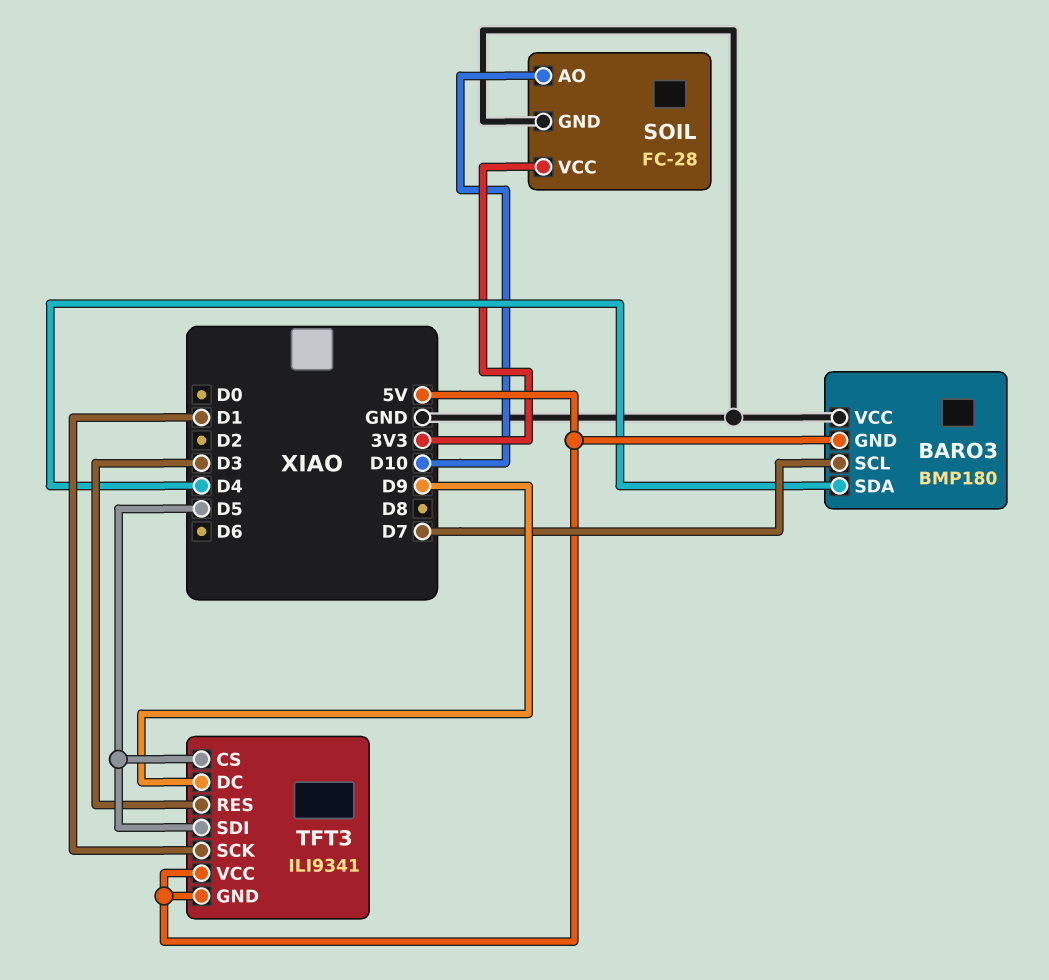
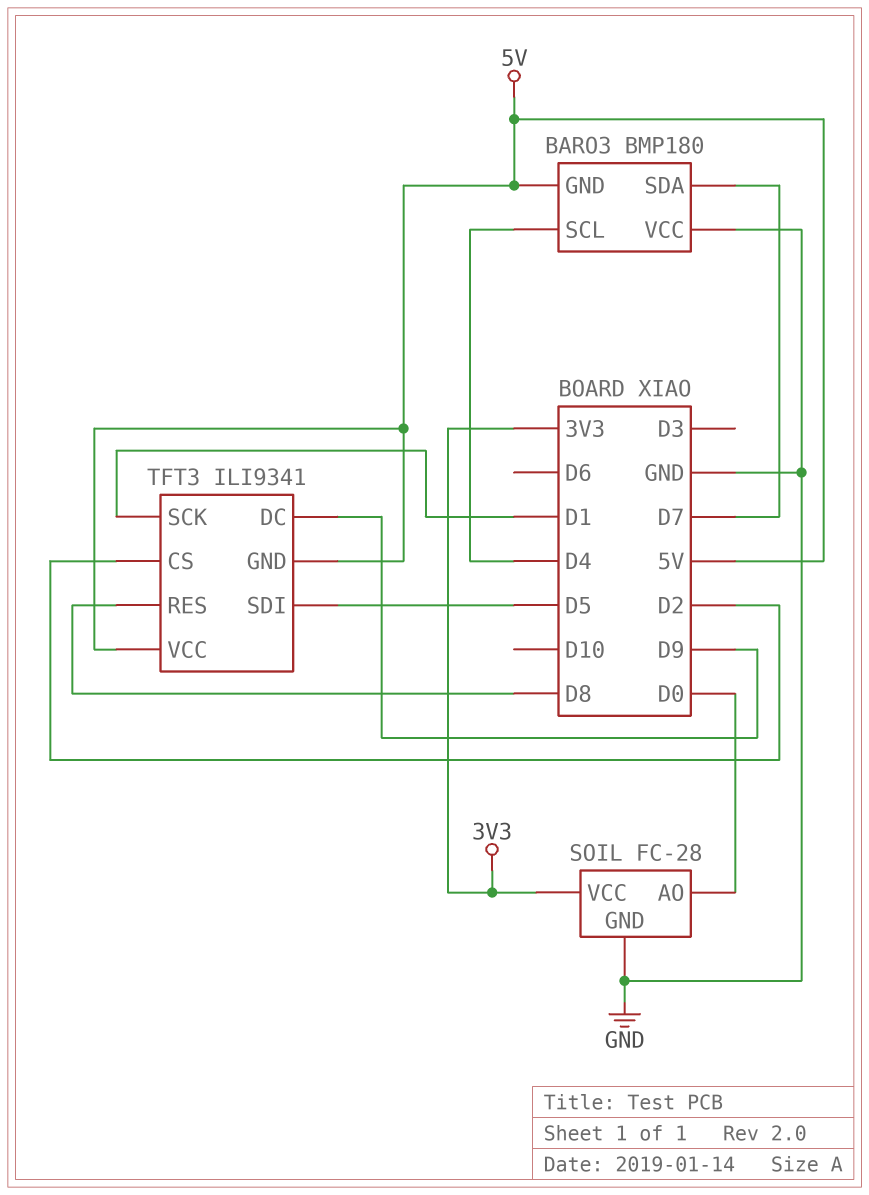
BARO3 pin SCL: D7 -> D4
BARO3 pin SDA: D4 -> D7
SOIL pin AO: D10 -> D0
TFT3 pin CS: D5 -> D2
TFT3 pin RES: D3 -> D8

